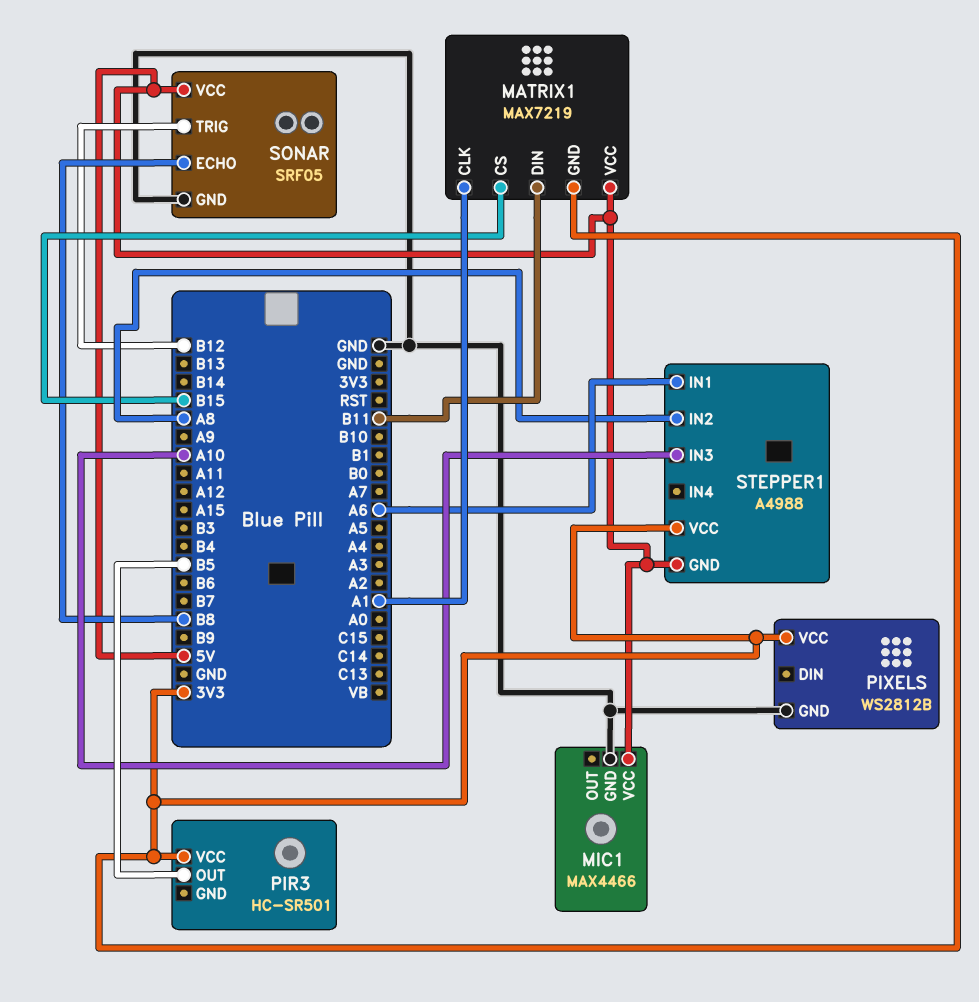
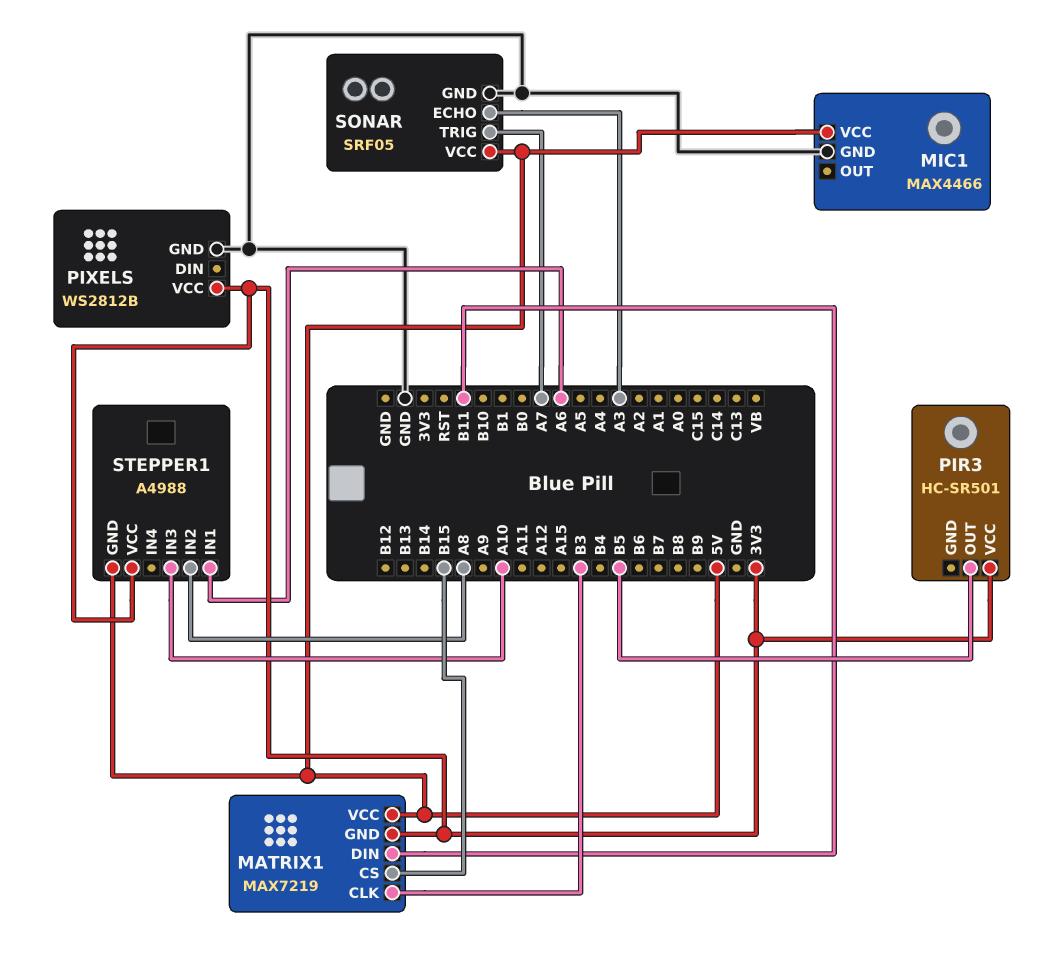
MATRIX1 pin CLK: A1 -> B3
SONAR pin ECHO: B8 -> A3
SONAR pin TRIG: B12 -> A7

